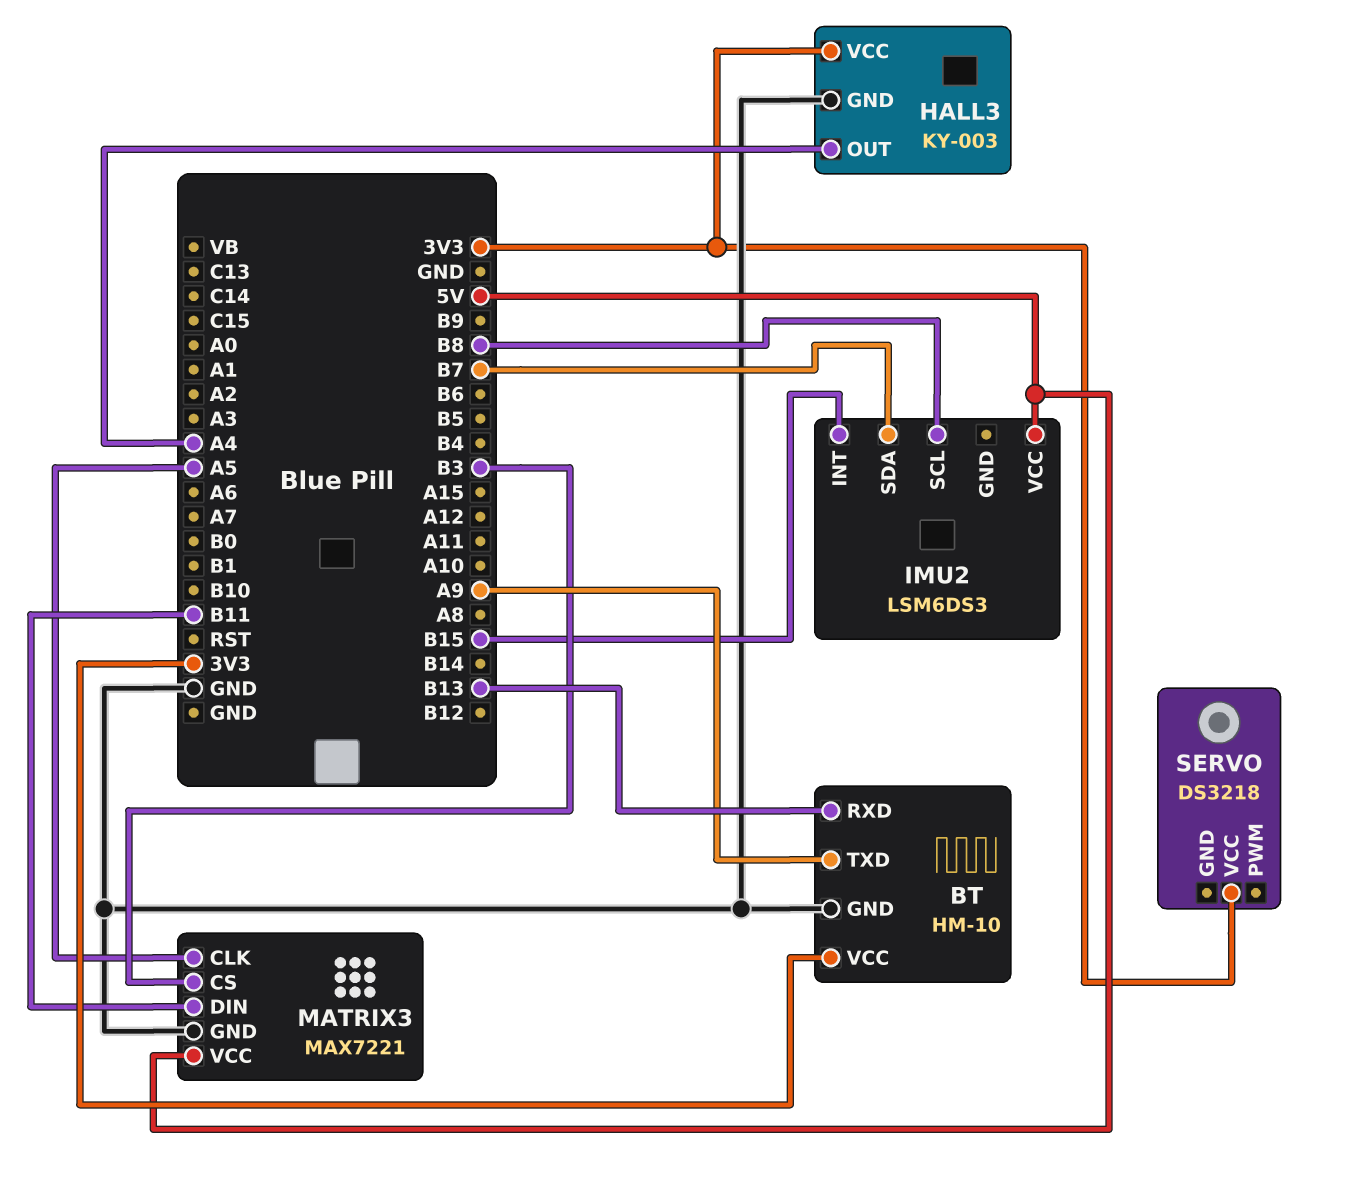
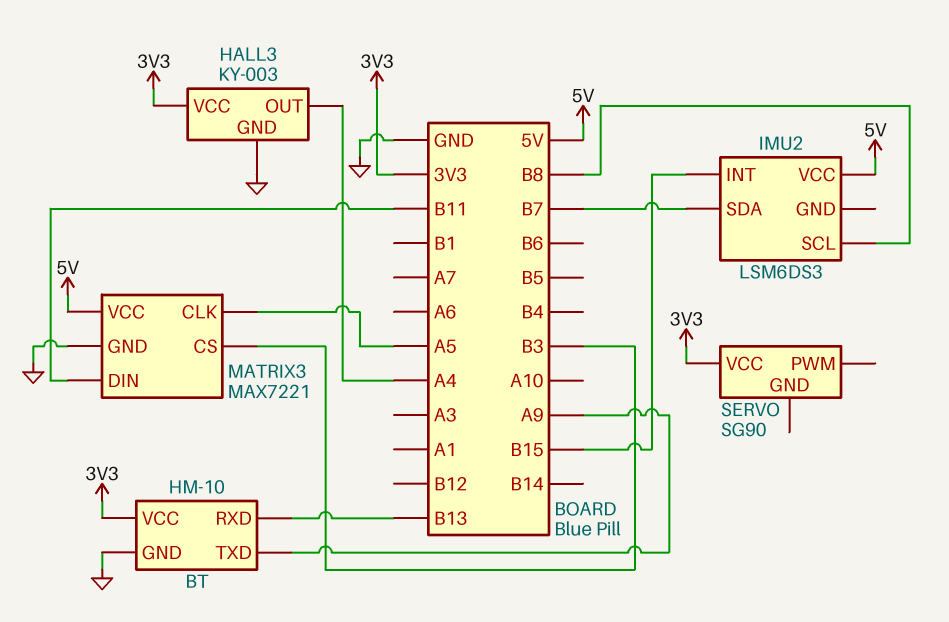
SERVO: DS3218 -> SG90

